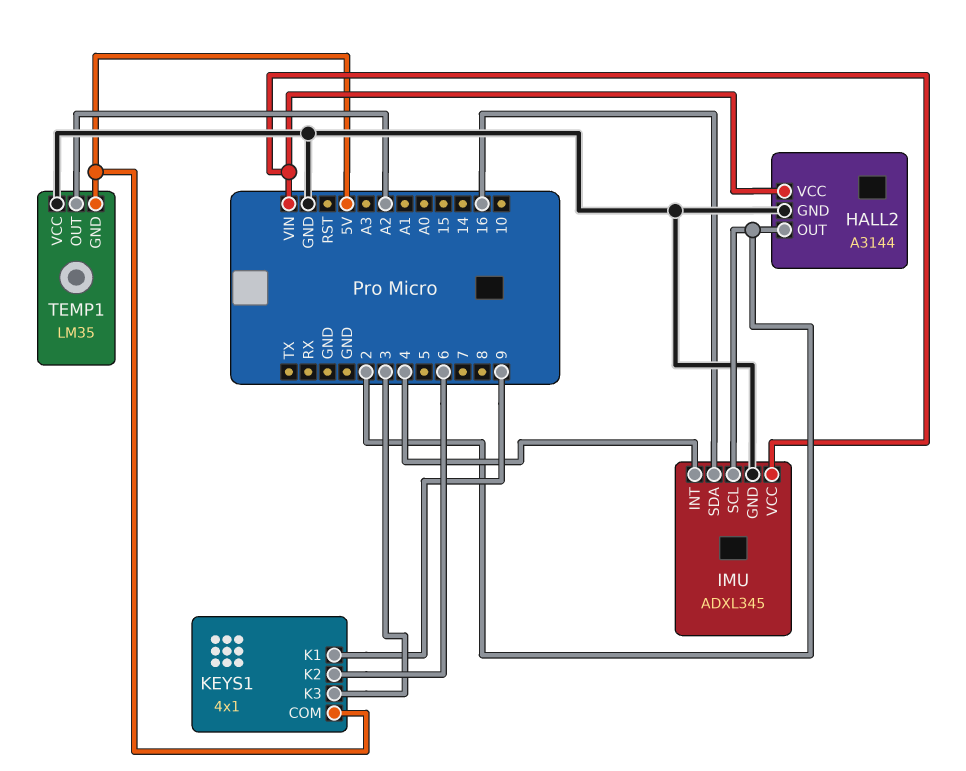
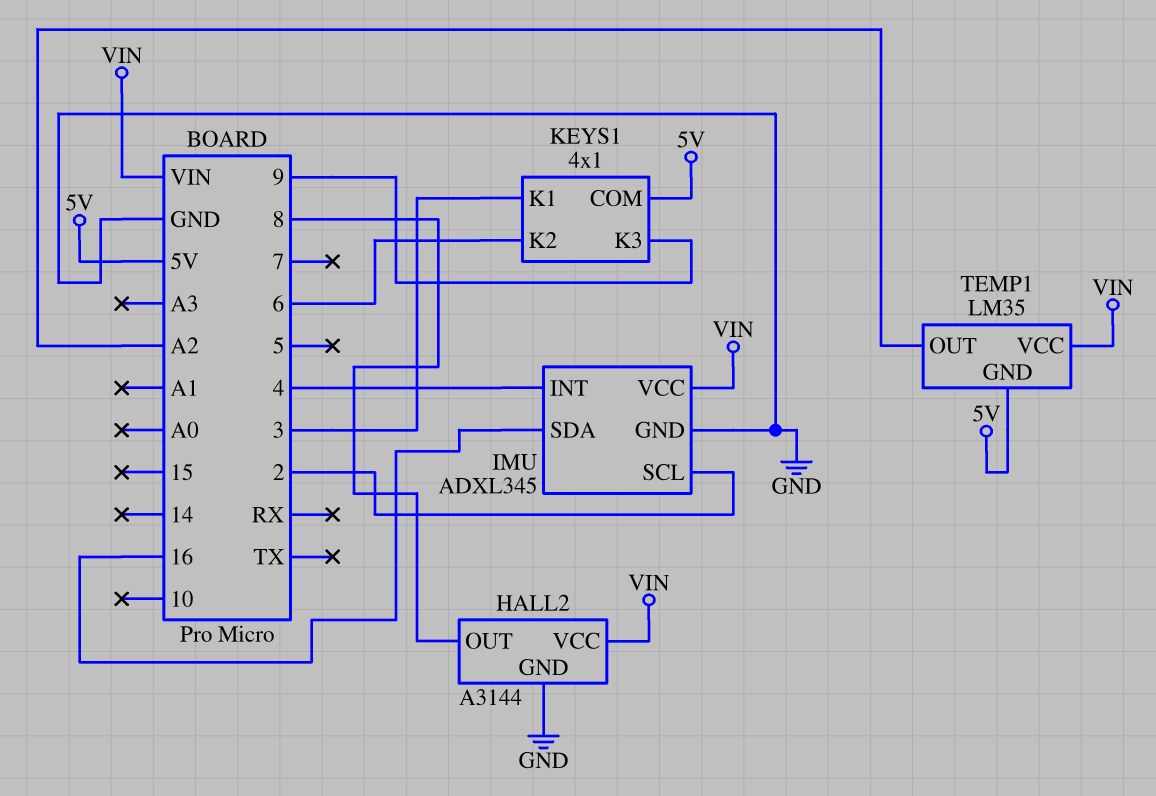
HALL2 pin OUT: 2 -> 8
KEYS1 pin K1: 9 -> 3
KEYS1 pin K3: 3 -> 9
TEMP1 pin VCC: GND -> VIN

